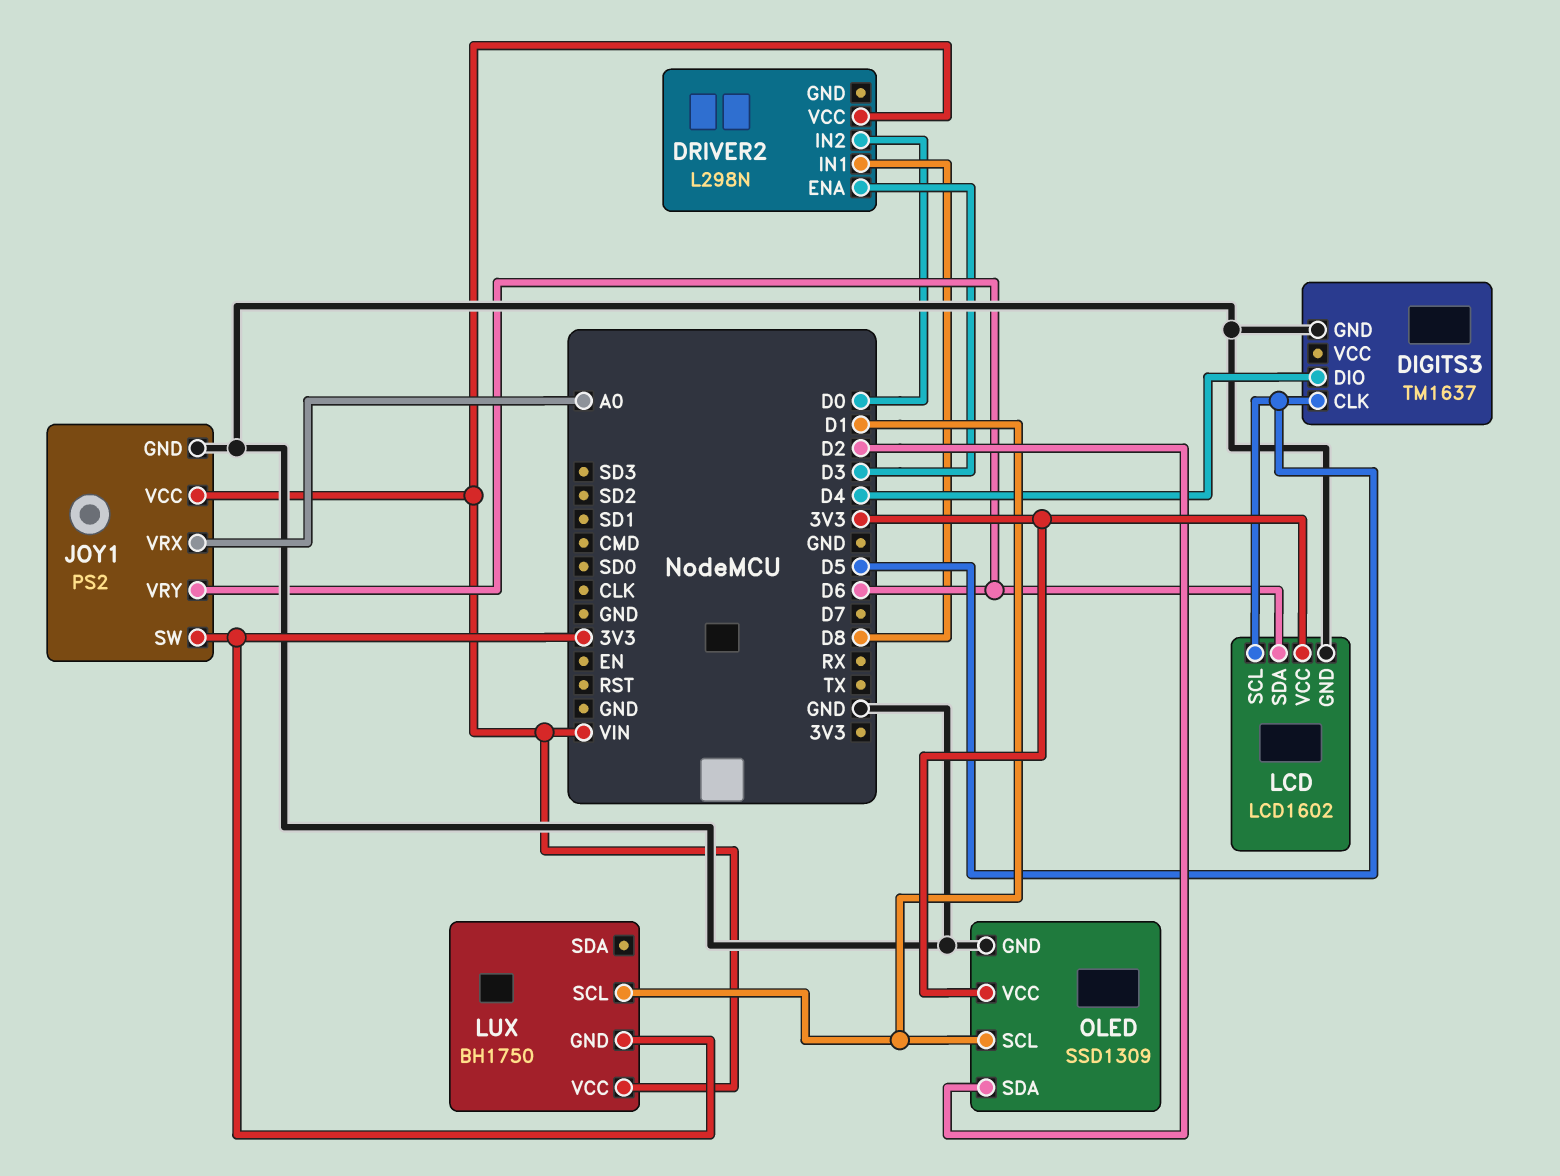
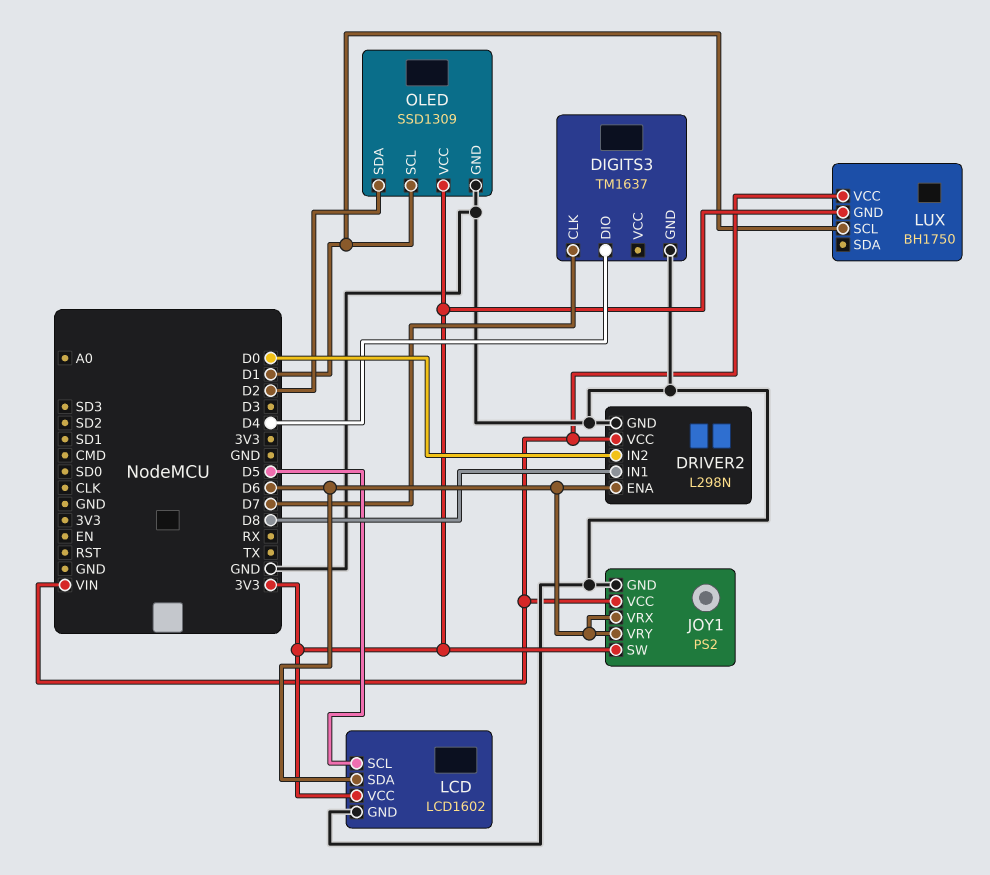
DIGITS3 pin CLK: D5 -> D7
DRIVER2 pin ENA: D3 -> D6
DRIVER2 pin GND: none -> GND
JOY1 pin VRX: A0 -> D6

